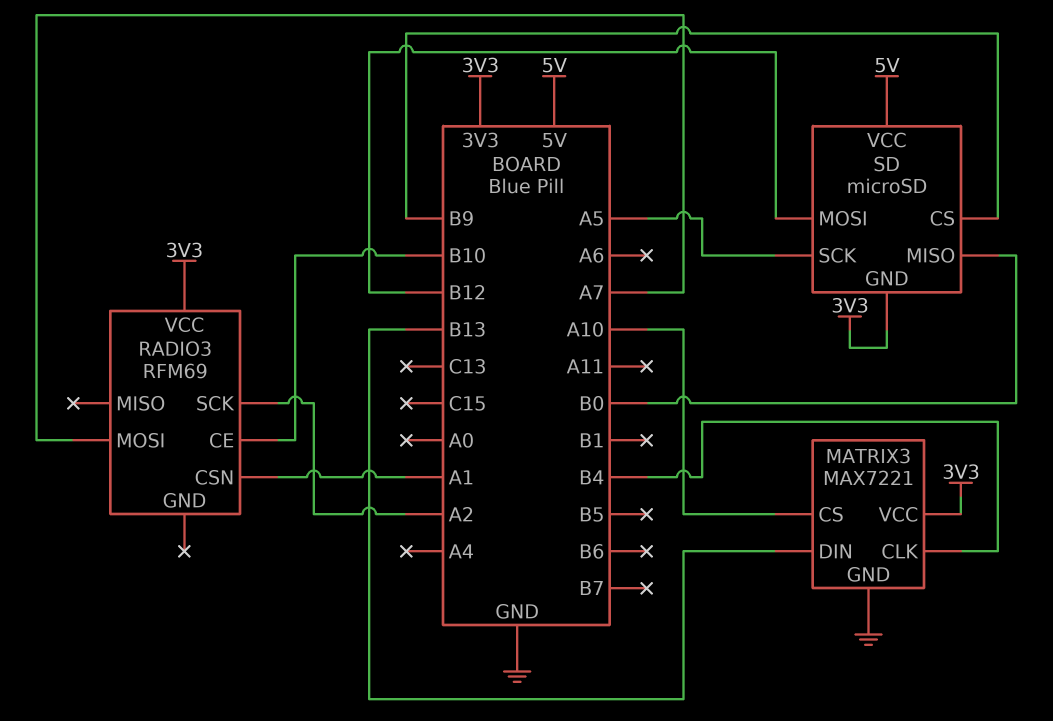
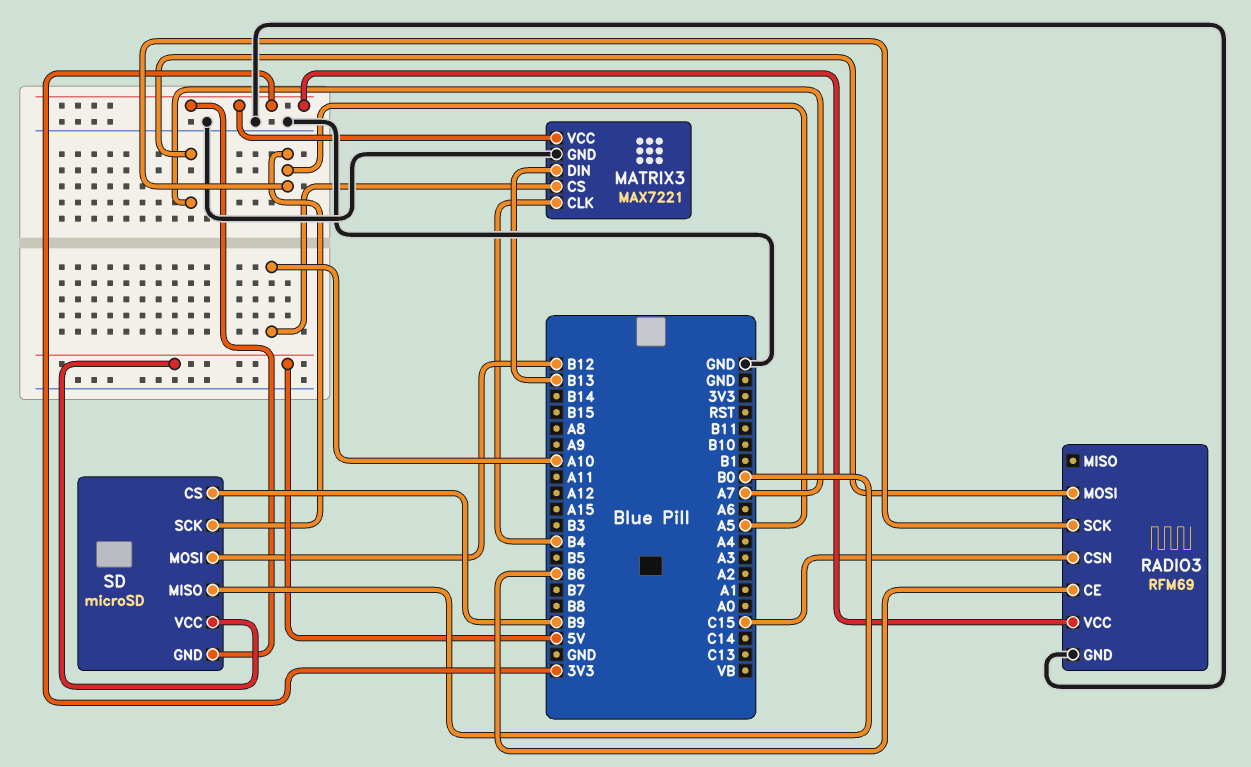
RADIO3 pin CE: B10 -> B6
RADIO3 pin CSN: A1 -> C15
RADIO3 pin GND: none -> GND
RADIO3 pin SCK: A2 -> A5

